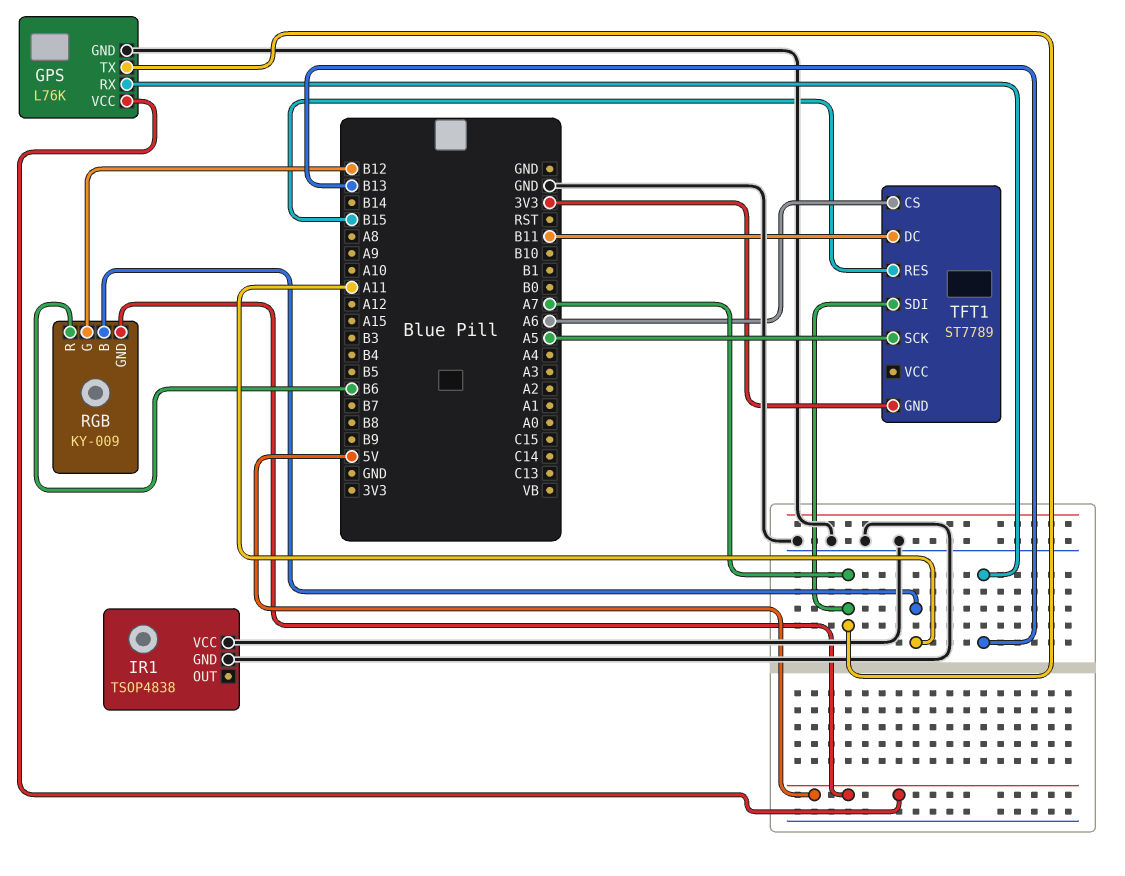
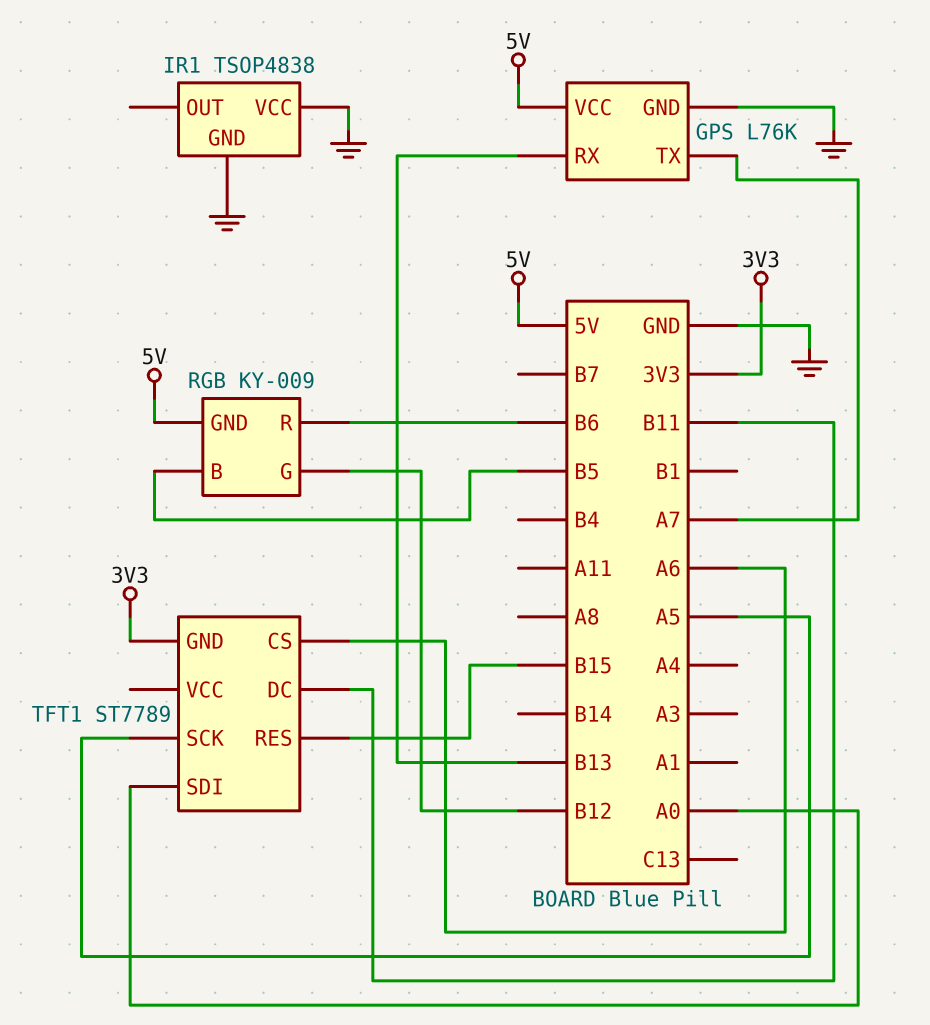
RGB pin B: A11 -> B5
TFT1 pin SDI: A7 -> A0

